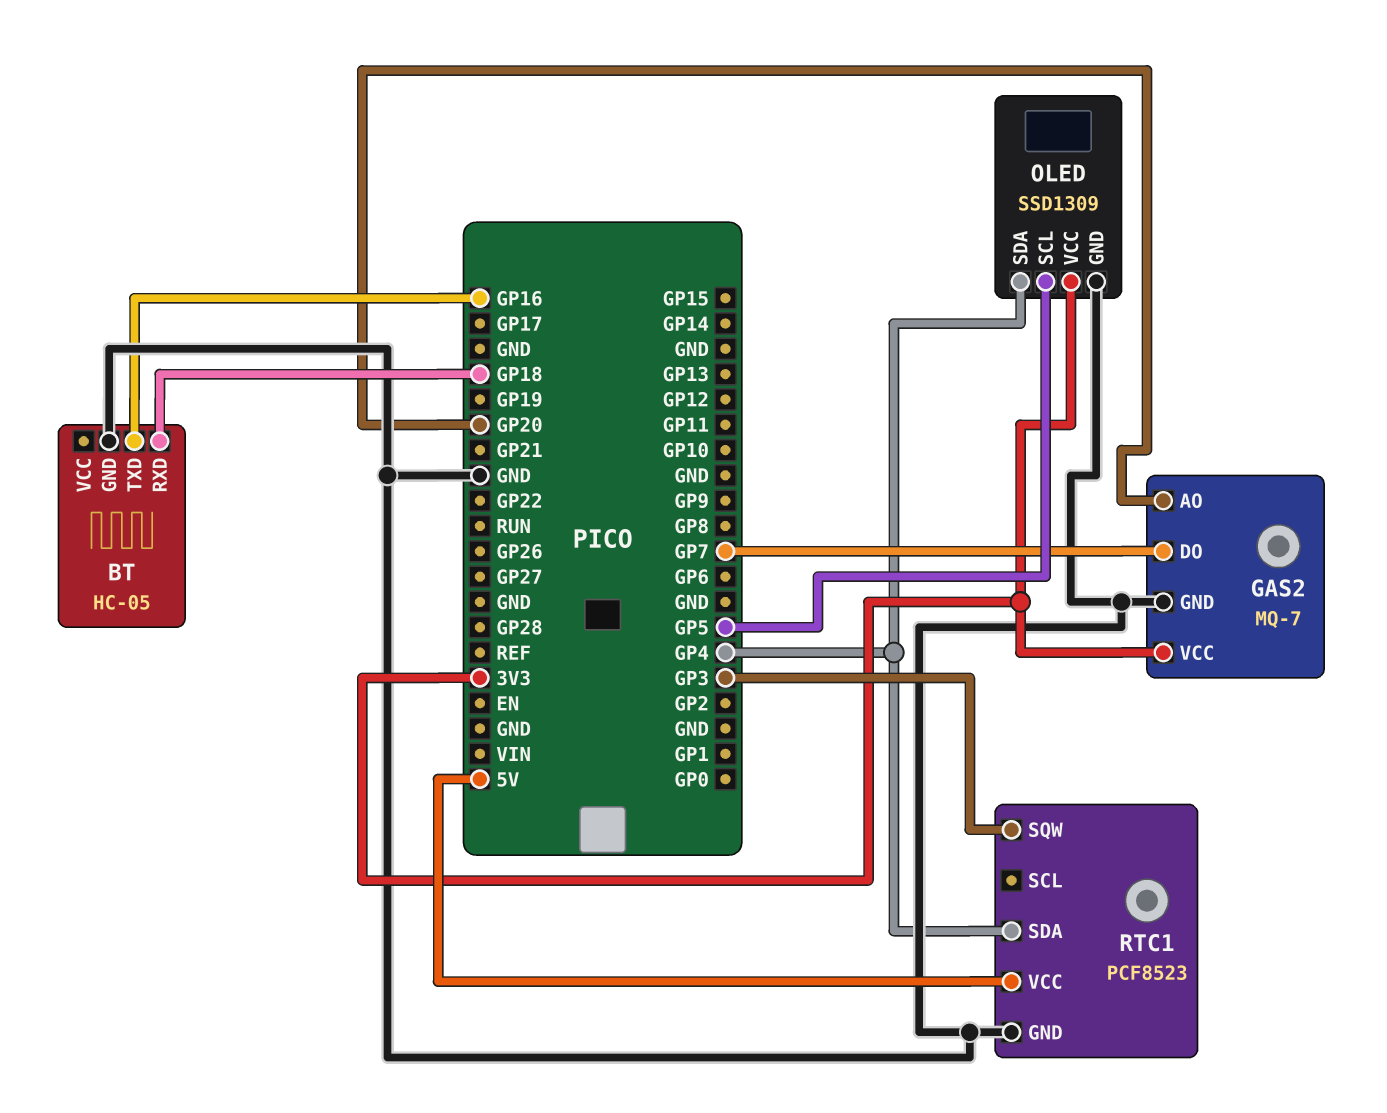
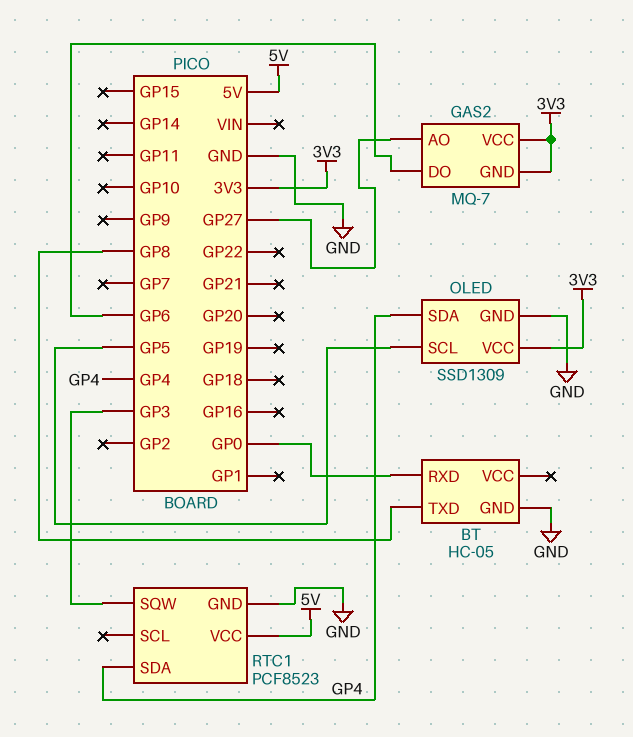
BT pin RXD: GP18 -> GP0
BT pin TXD: GP16 -> GP8
GAS2 pin AO: GP20 -> GP27
GAS2 pin DO: GP7 -> GP6
GAS2 pin GND: GND -> 3V3

